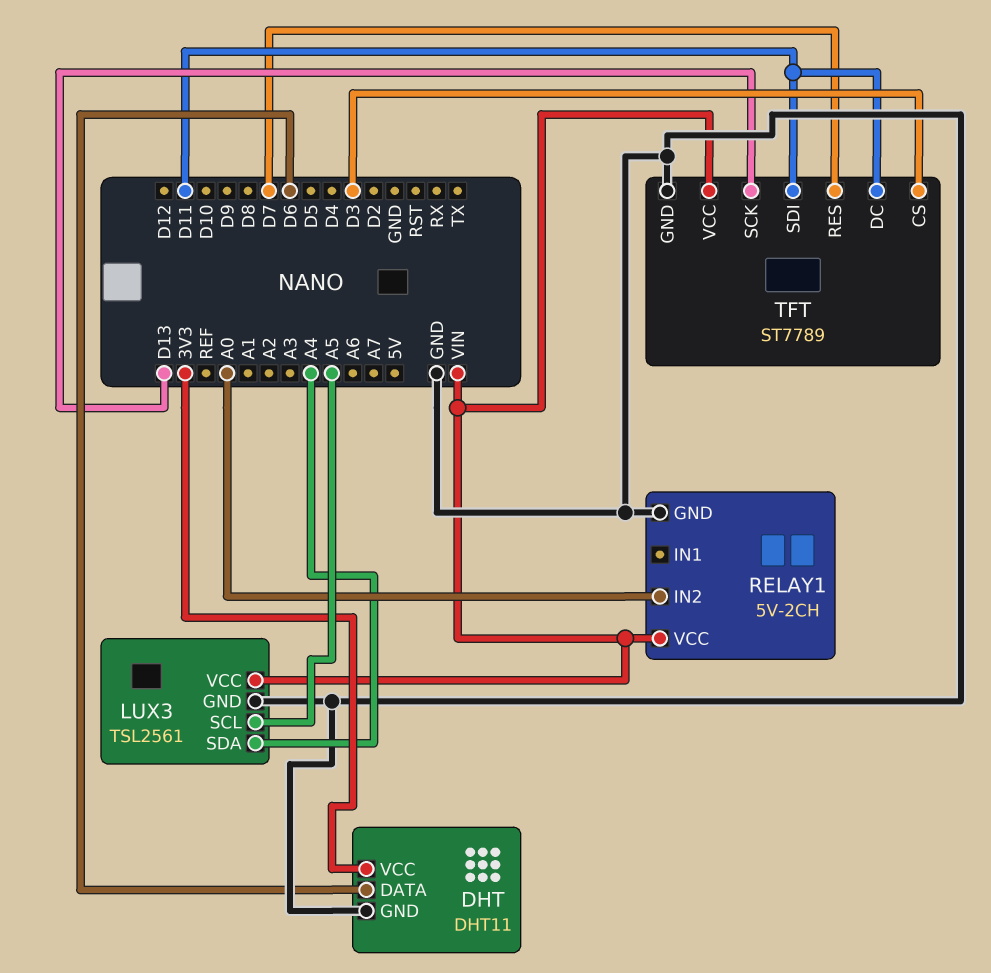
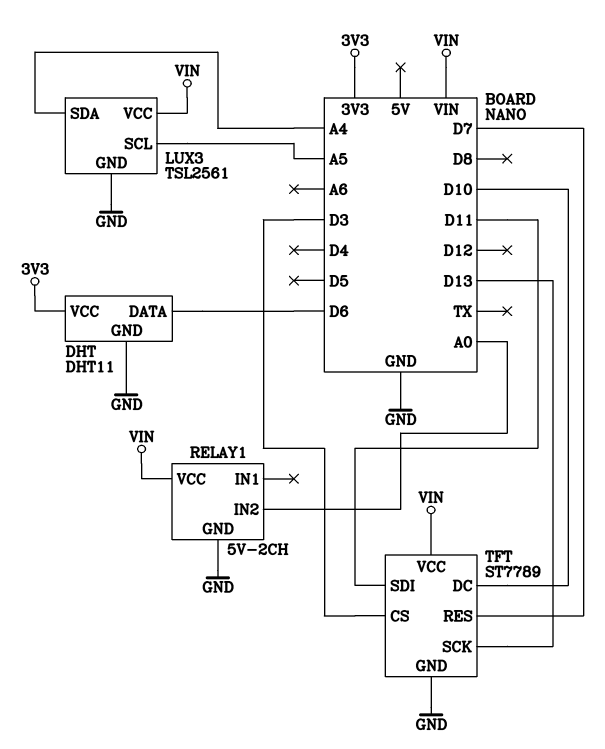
TFT pin DC: D11 -> D10

